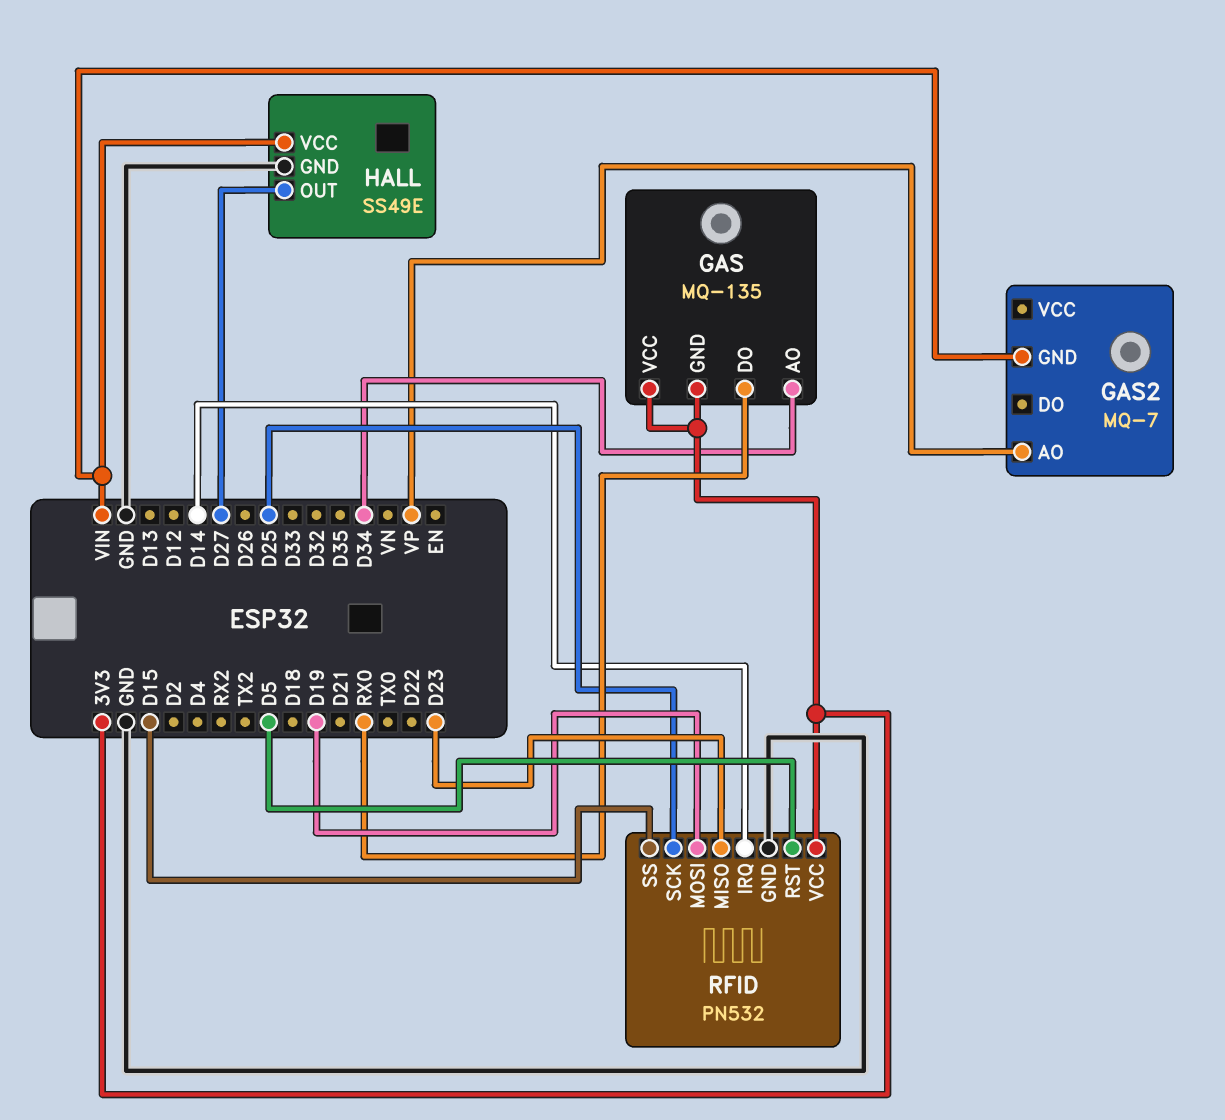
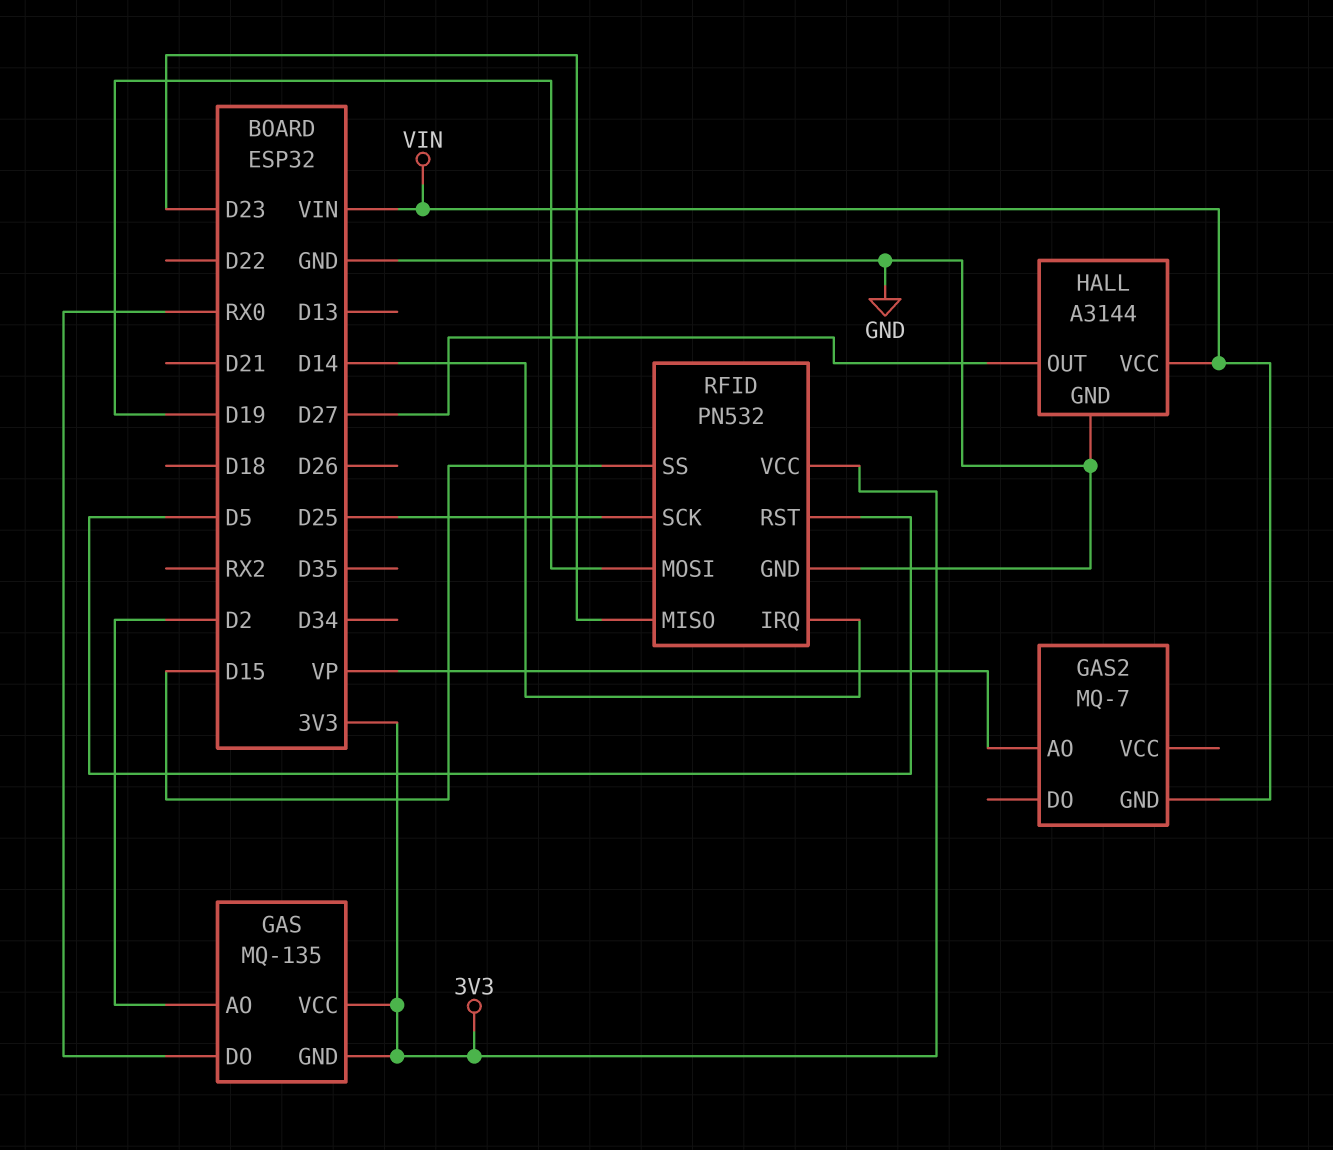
GAS pin AO: D34 -> D2
HALL: SS49E -> A3144

